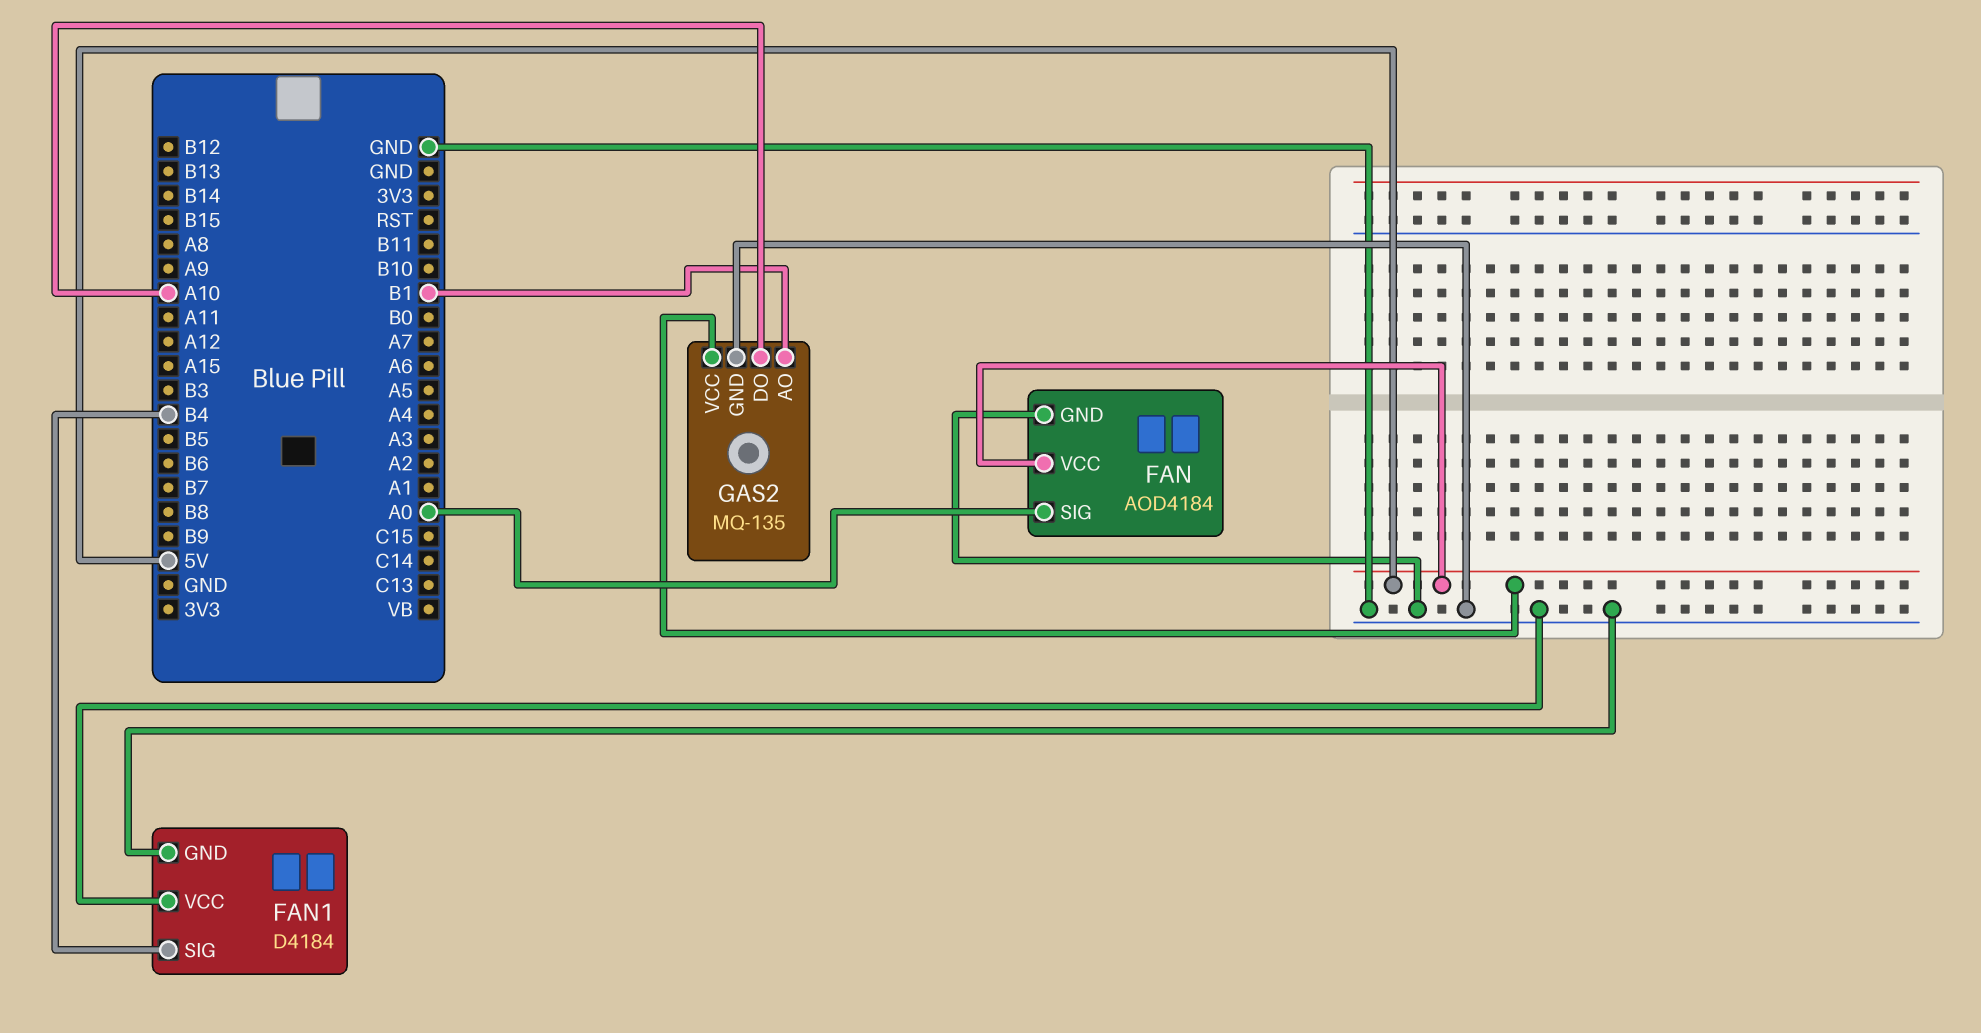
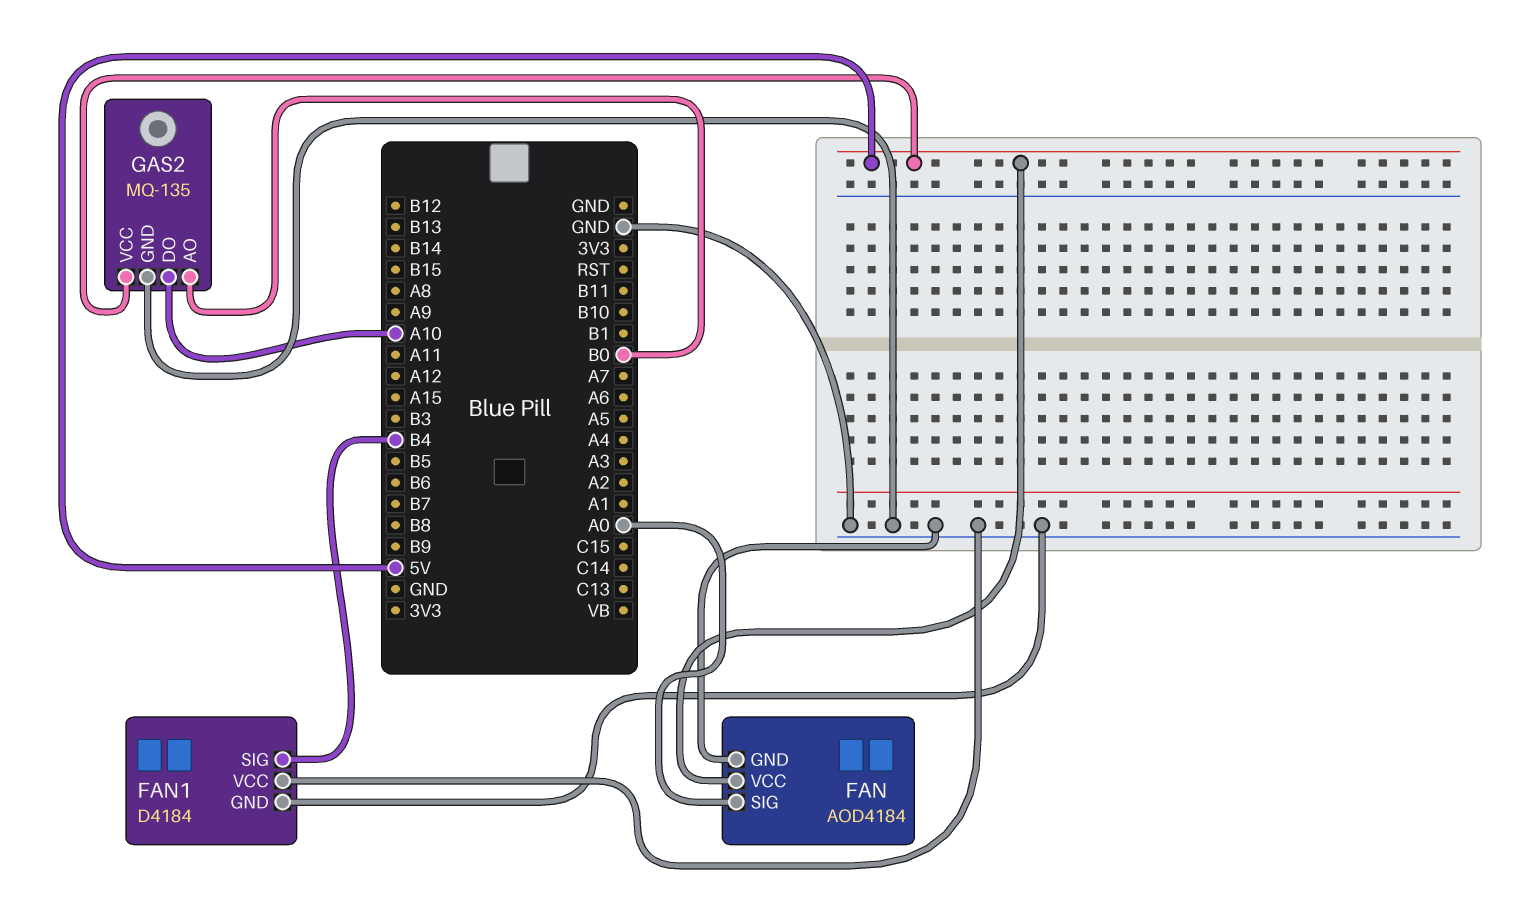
GAS2 pin AO: B1 -> B0

